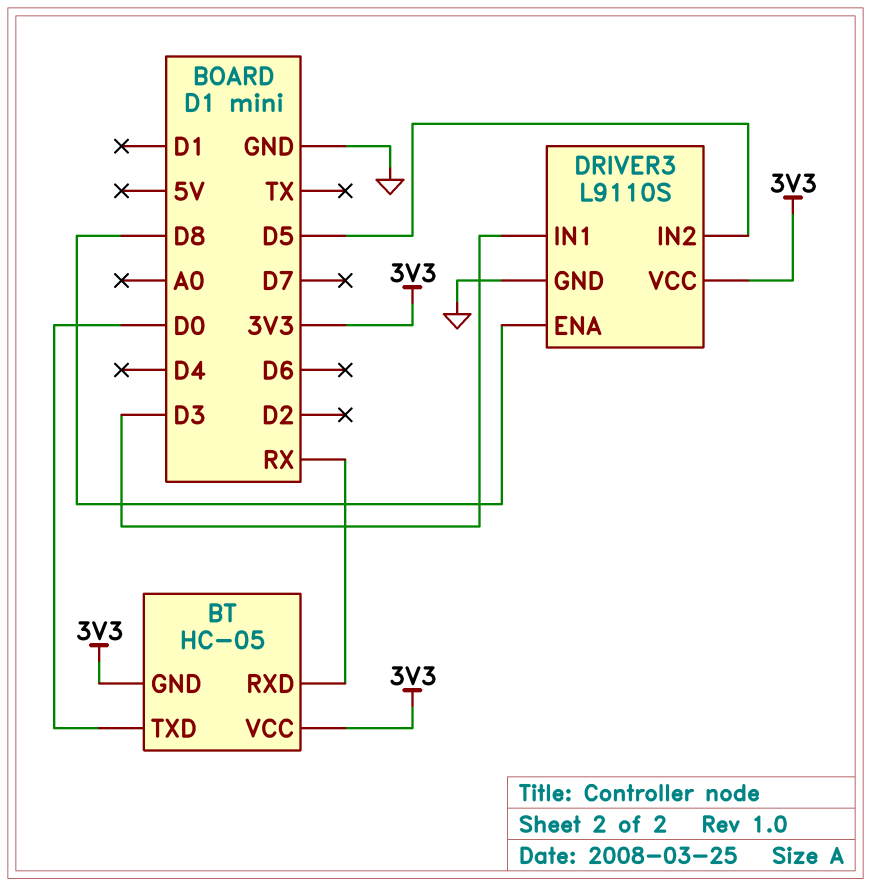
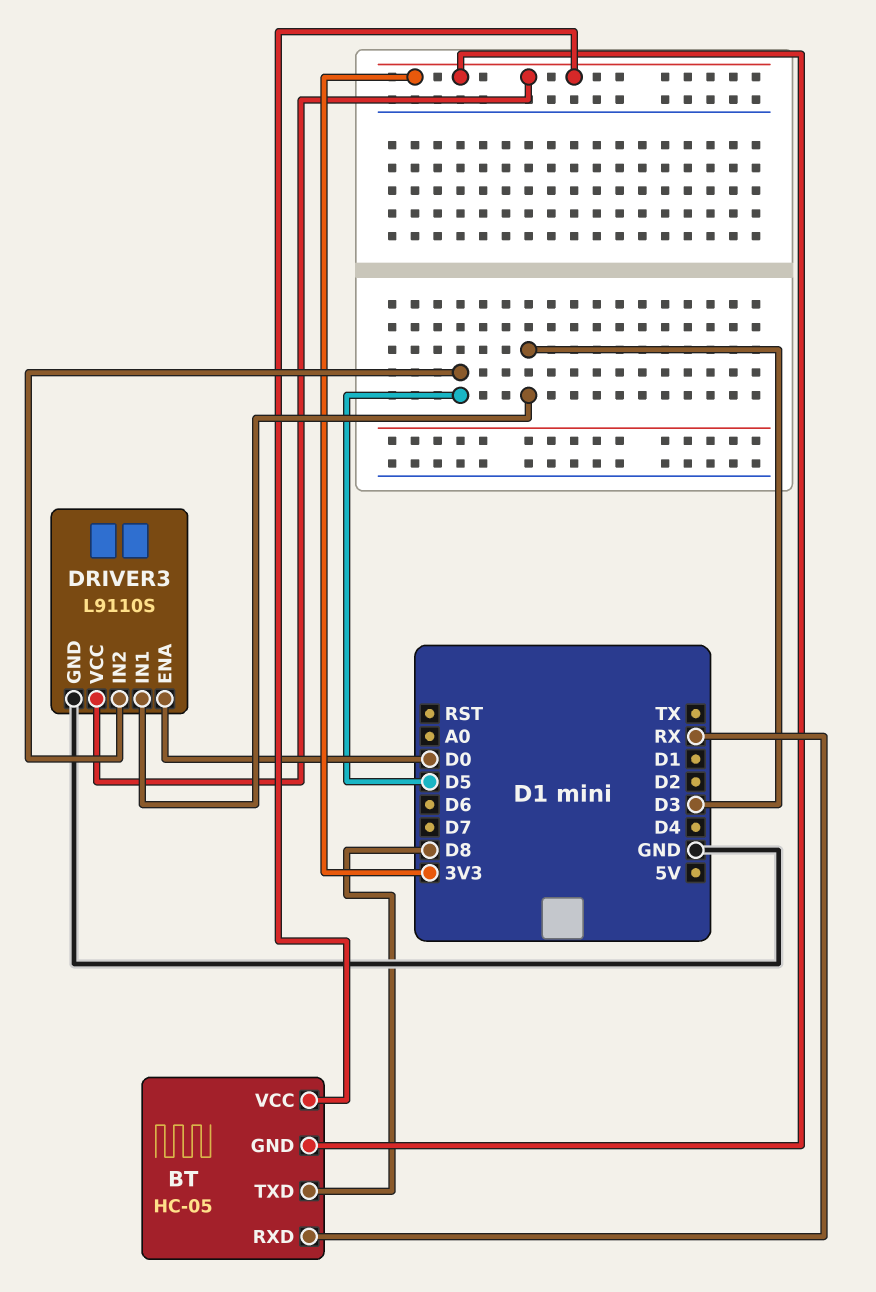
BT pin TXD: D0 -> D8
DRIVER3 pin ENA: D8 -> D0

